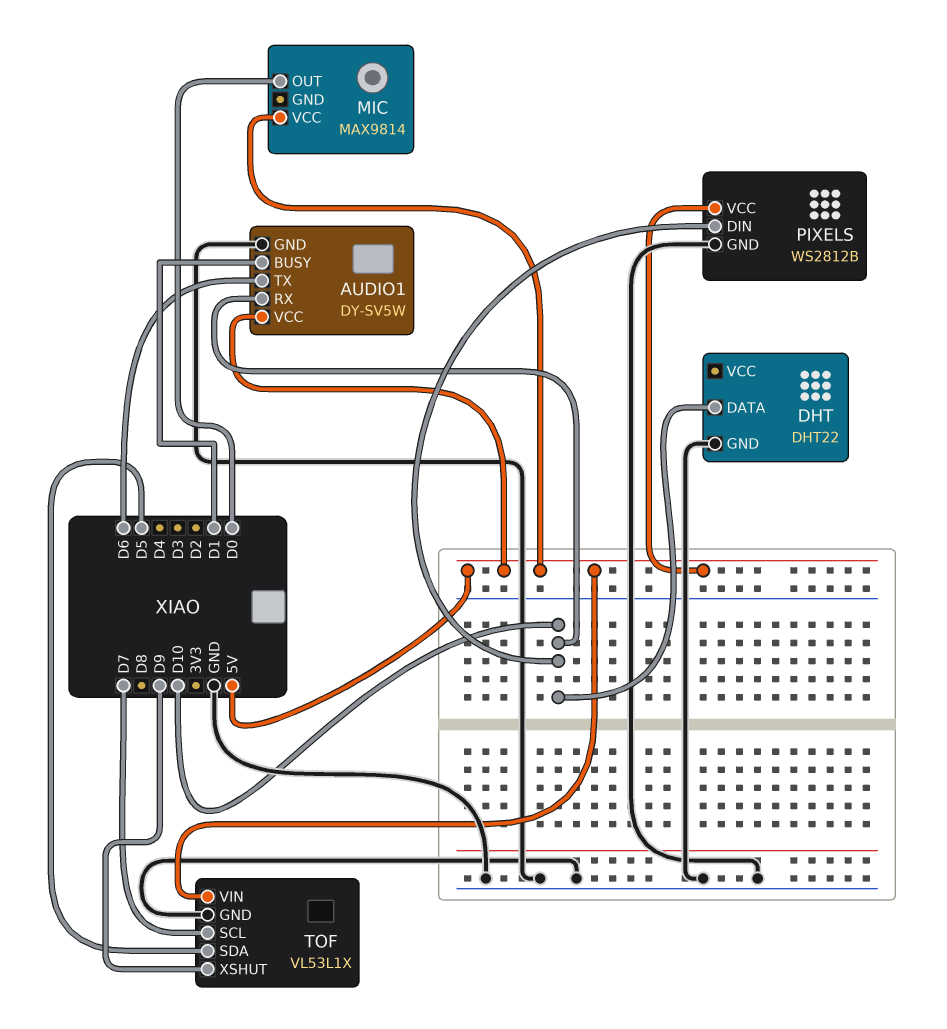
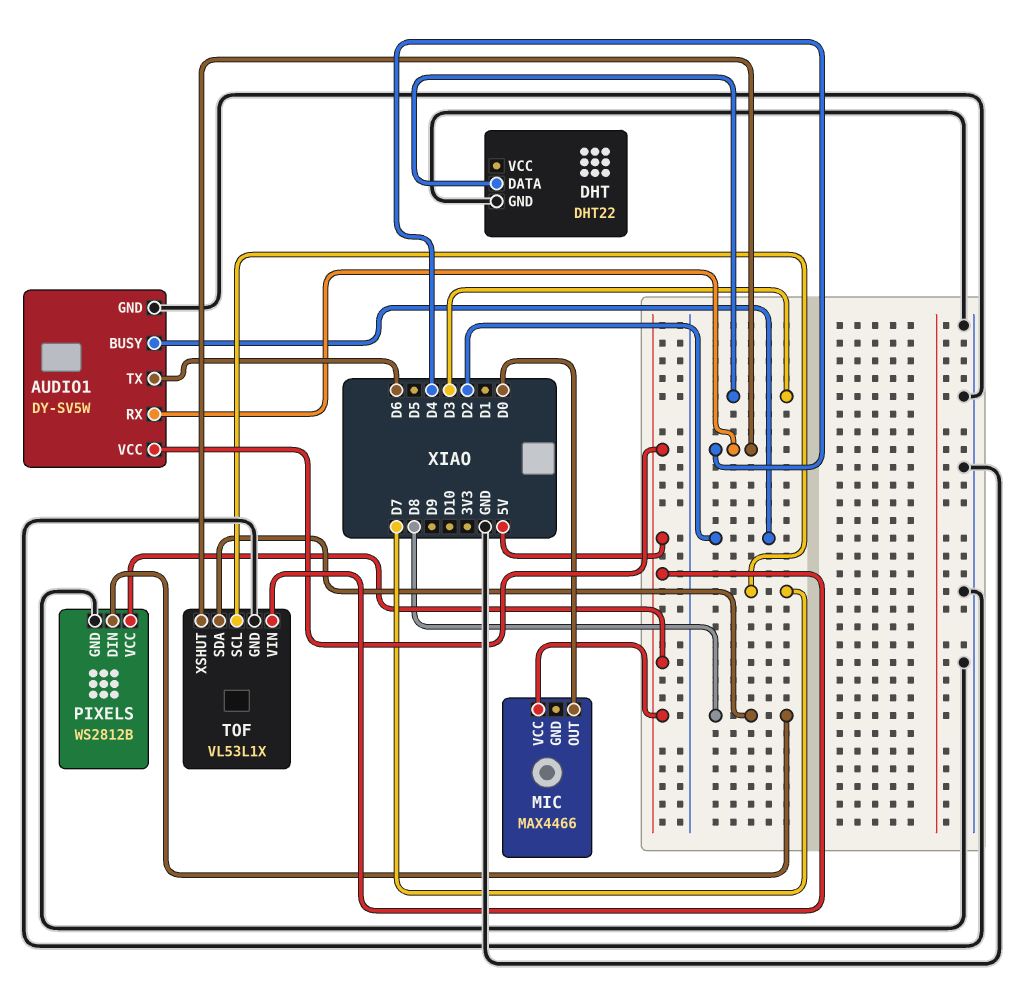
AUDIO1 pin BUSY: D1 -> D2
AUDIO1 pin RX: D10 -> D4
DHT pin DATA: D10 -> D3
MIC: MAX9814 -> MAX4466
PIXELS pin DIN: D10 -> D8
TOF pin SDA: D5 -> D8
TOF pin XSHUT: D9 -> D4

